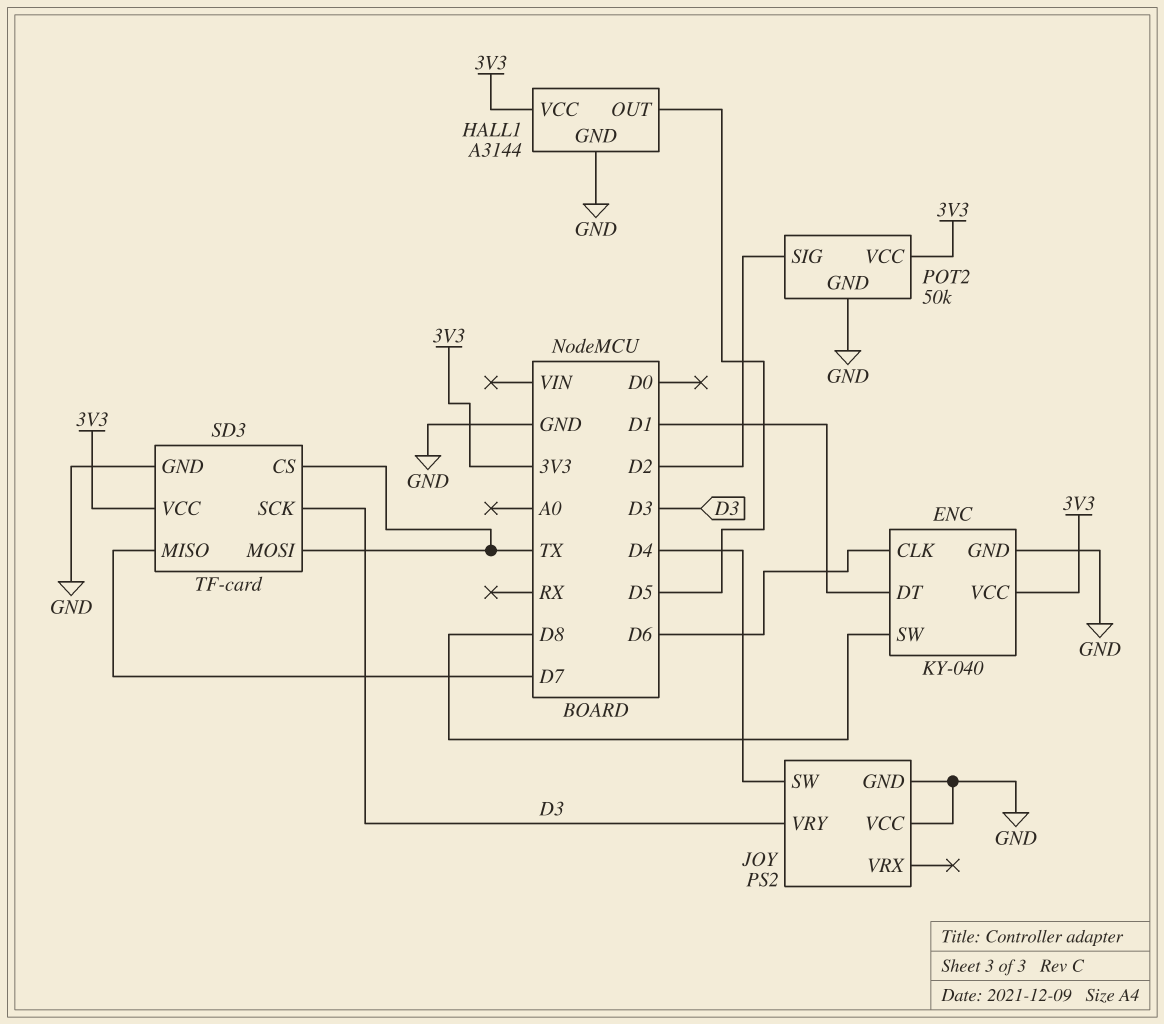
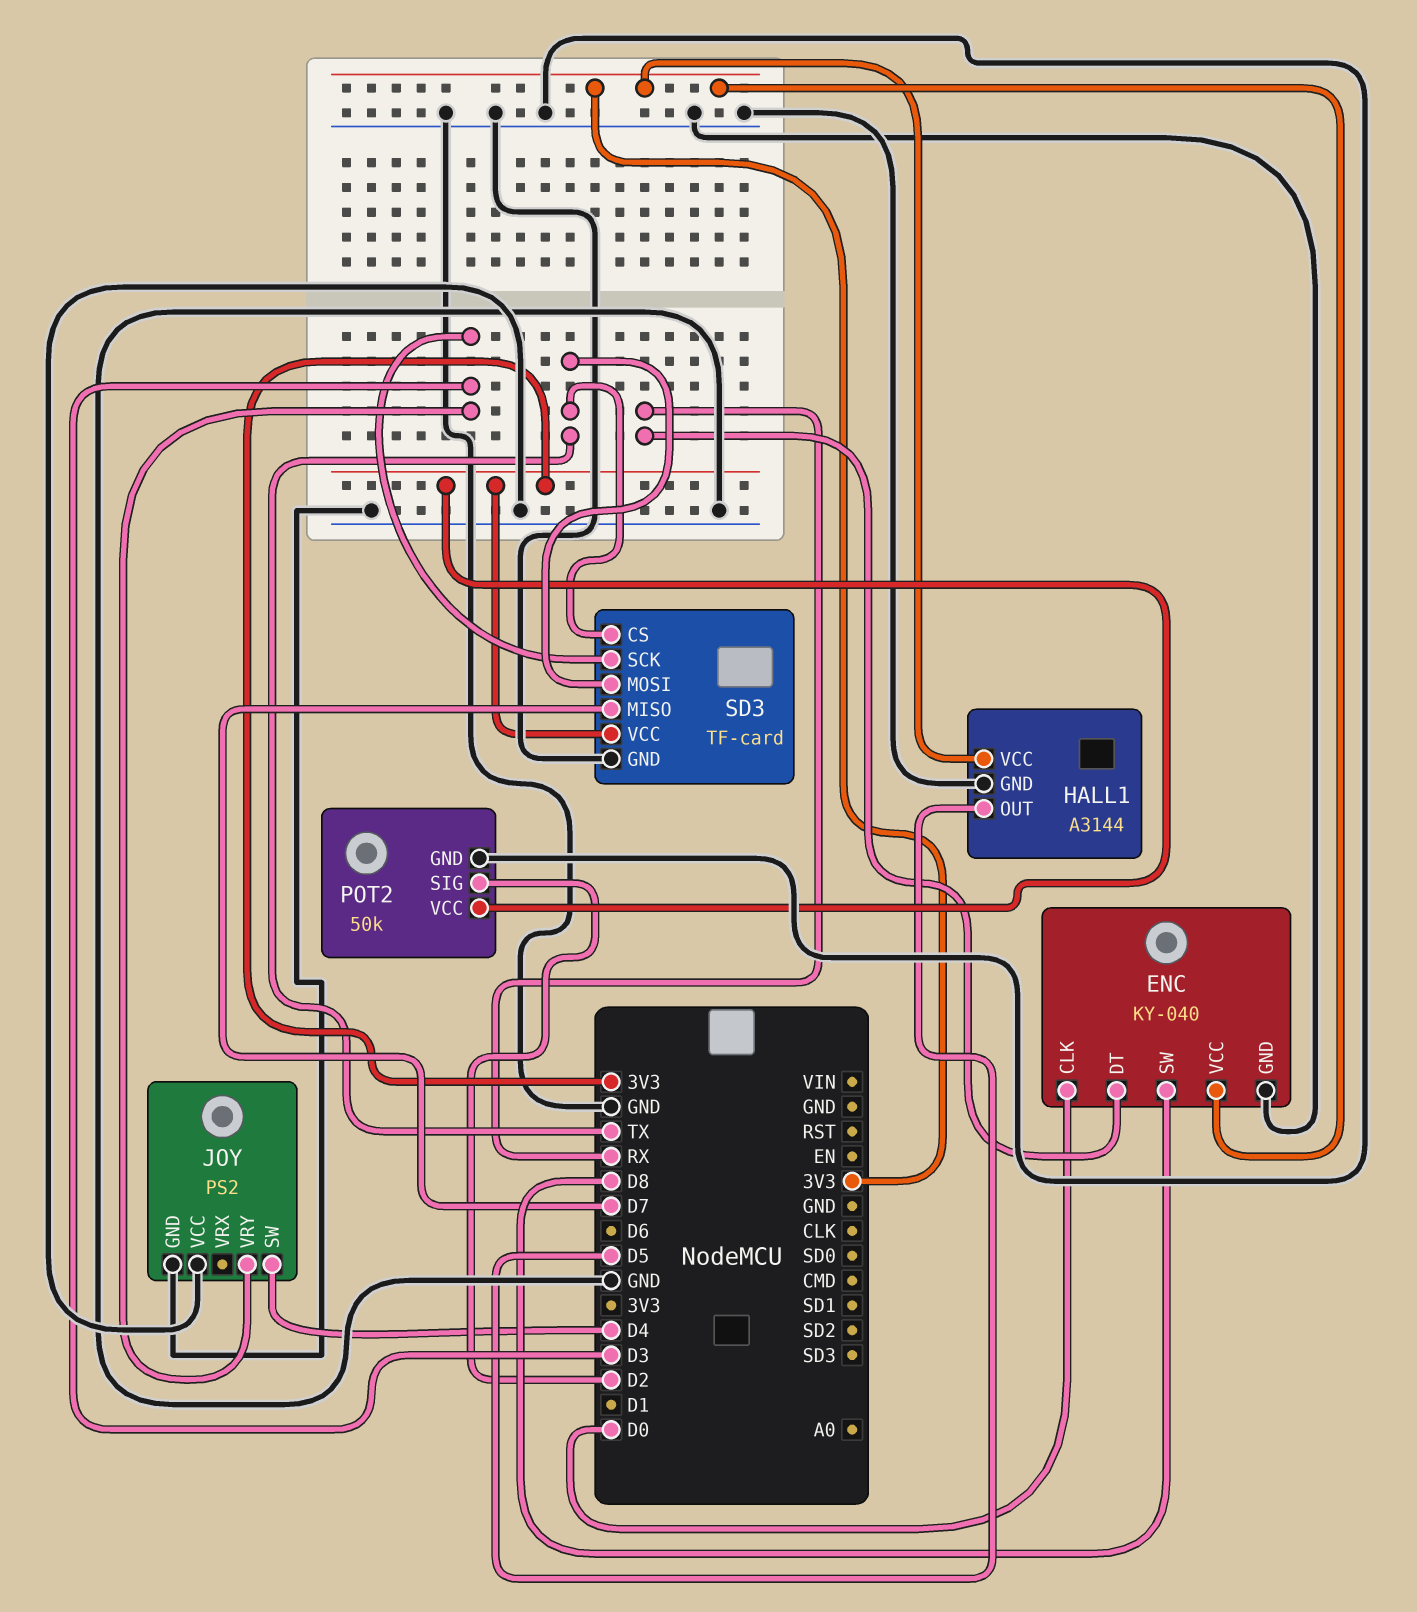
ENC pin CLK: D6 -> D0
ENC pin DT: D1 -> RX

